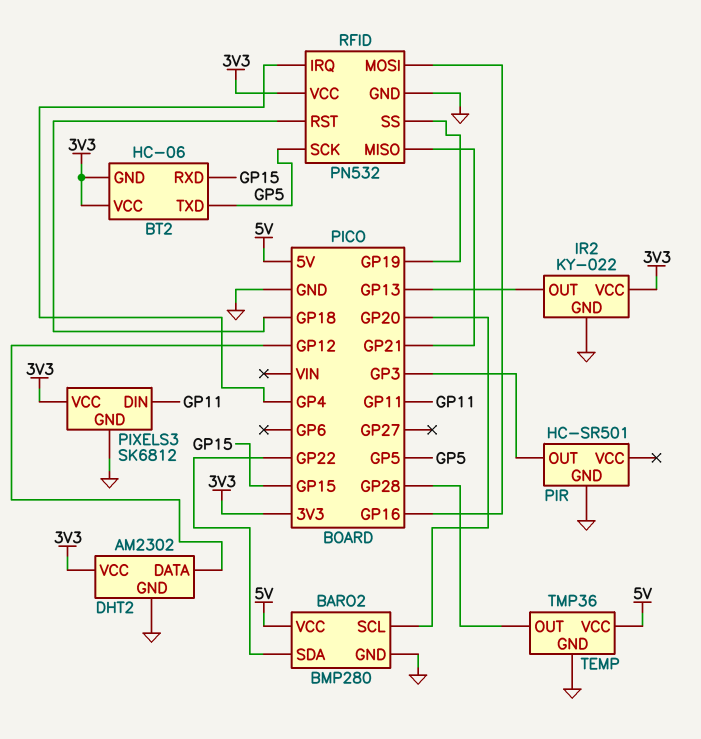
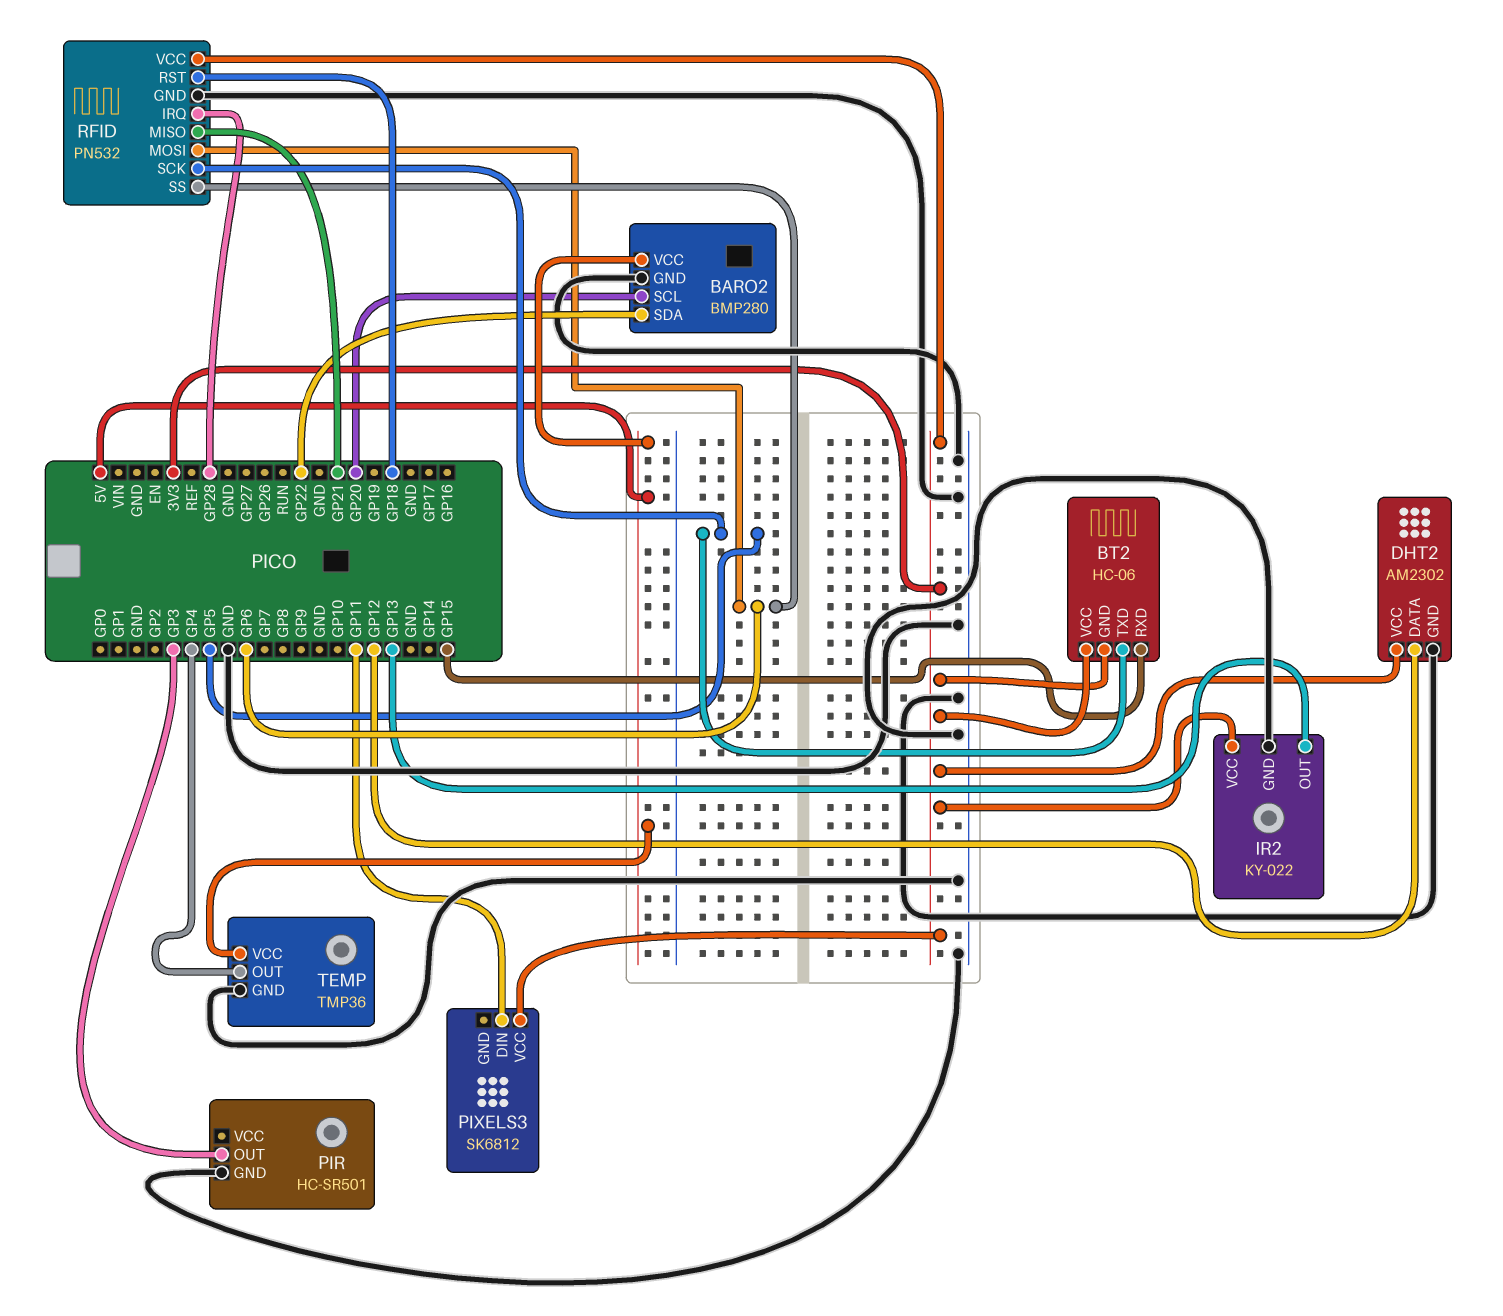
PIXELS3 pin GND: GND -> none
RFID pin IRQ: GP4 -> GP28
RFID pin MOSI: GP16 -> GP6
RFID pin SS: GP19 -> GP6
TEMP pin OUT: GP28 -> GP4

